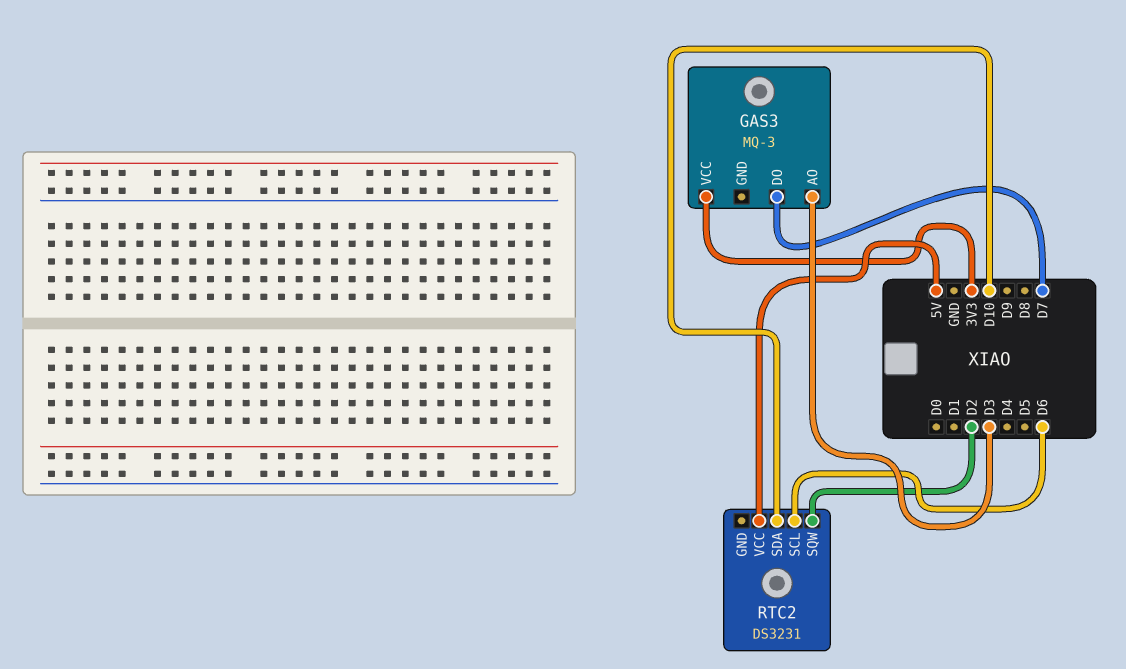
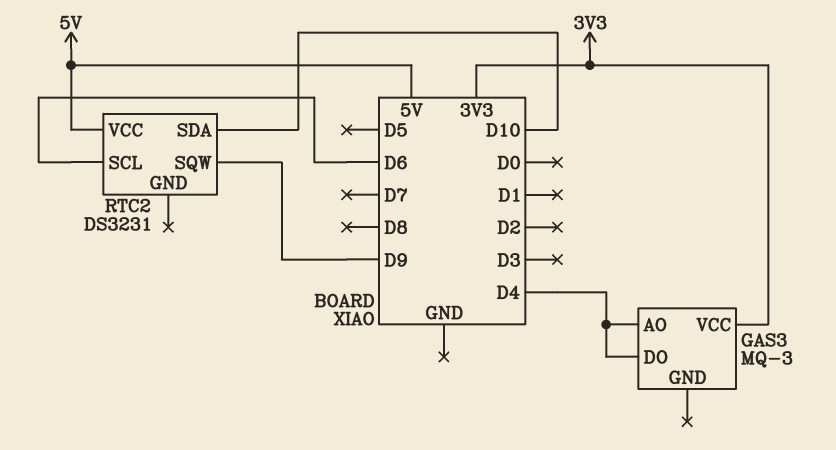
GAS3 pin AO: D3 -> D4
GAS3 pin DO: D7 -> D4
RTC2 pin SQW: D2 -> D9

